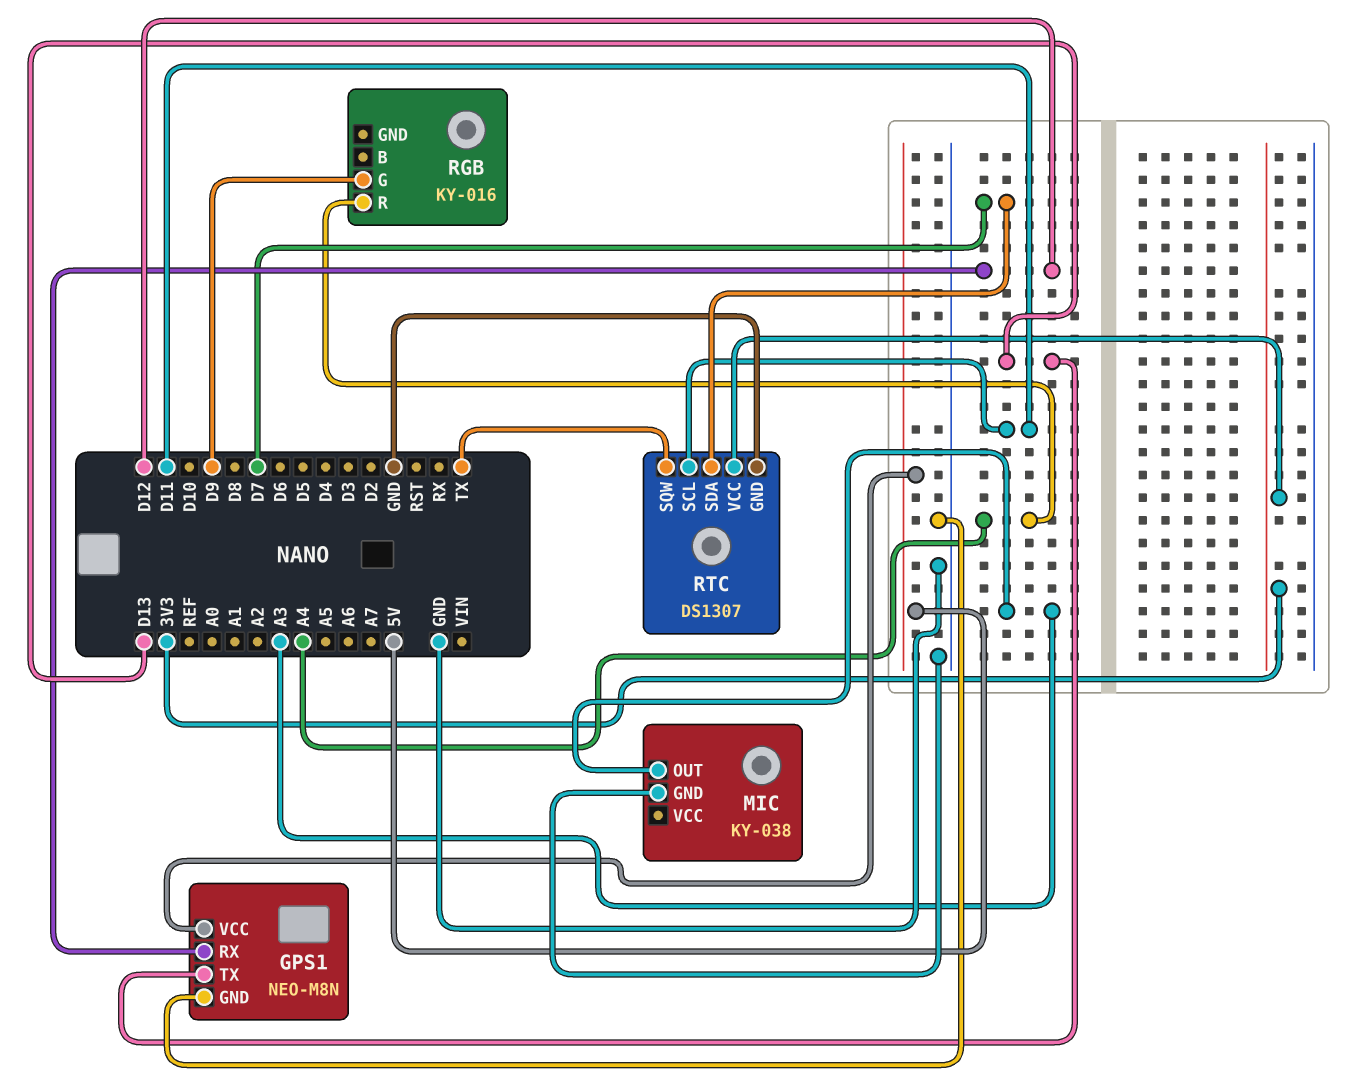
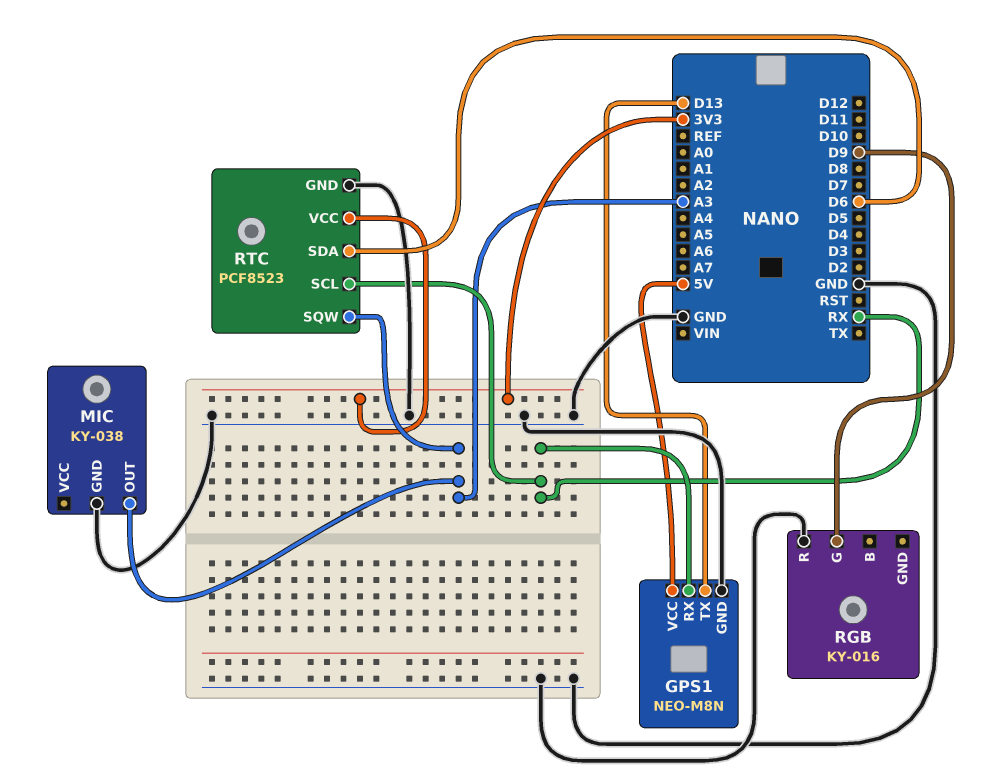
GPS1 pin RX: D12 -> RX
RGB pin R: A4 -> GND
RTC: DS1307 -> PCF8523
RTC pin SCL: D11 -> RX
RTC pin SDA: D7 -> D6
RTC pin SQW: TX -> A3

